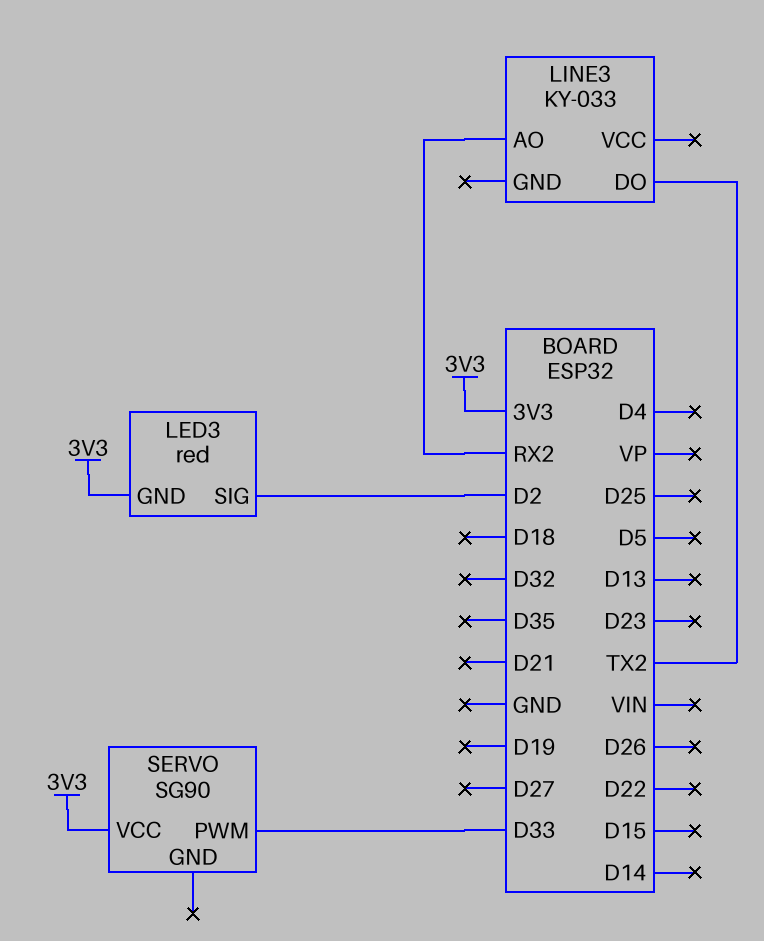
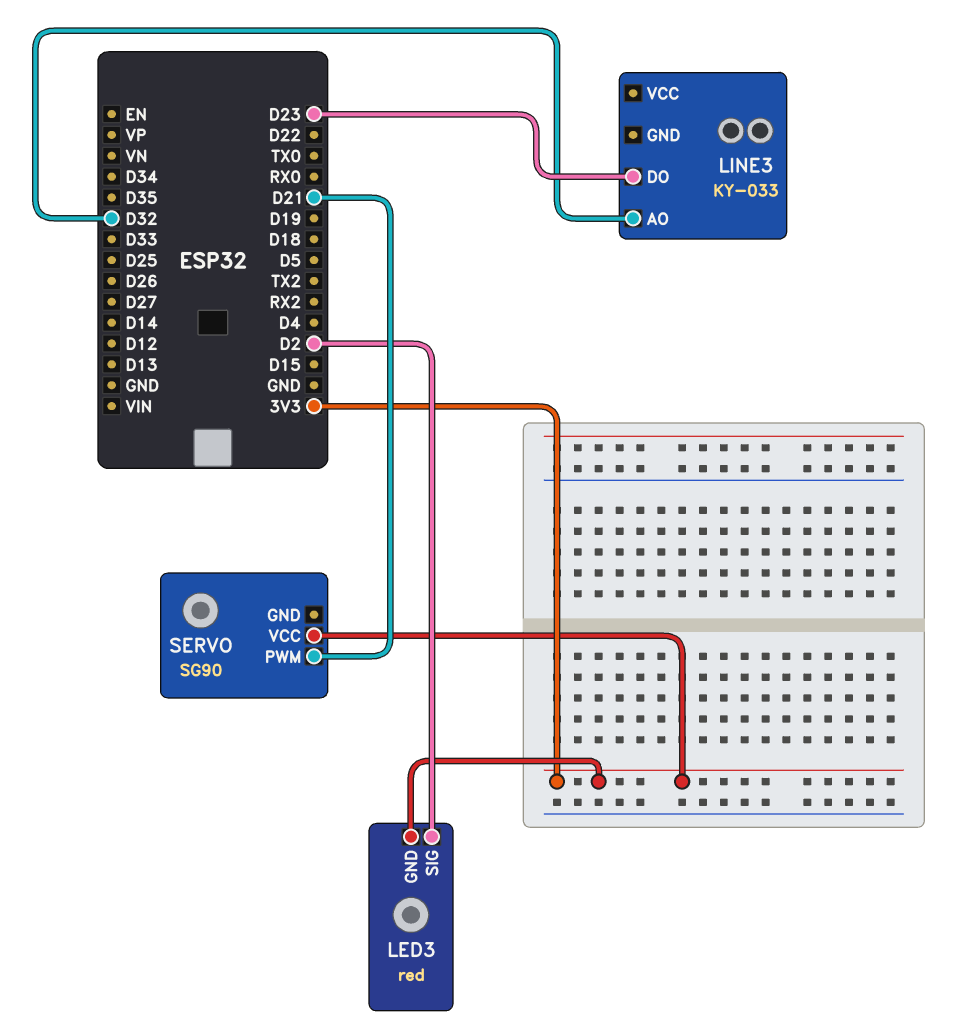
LINE3 pin AO: RX2 -> D32
LINE3 pin DO: TX2 -> D23
SERVO pin PWM: D33 -> D21

